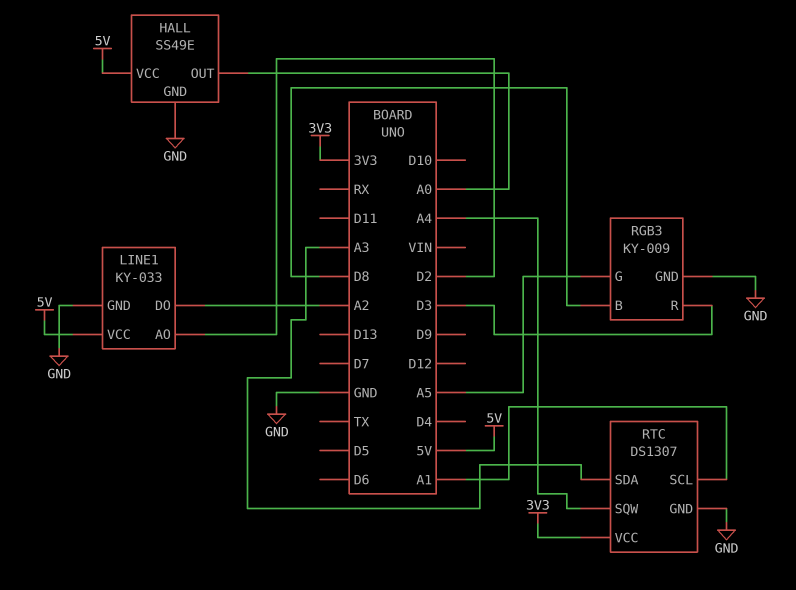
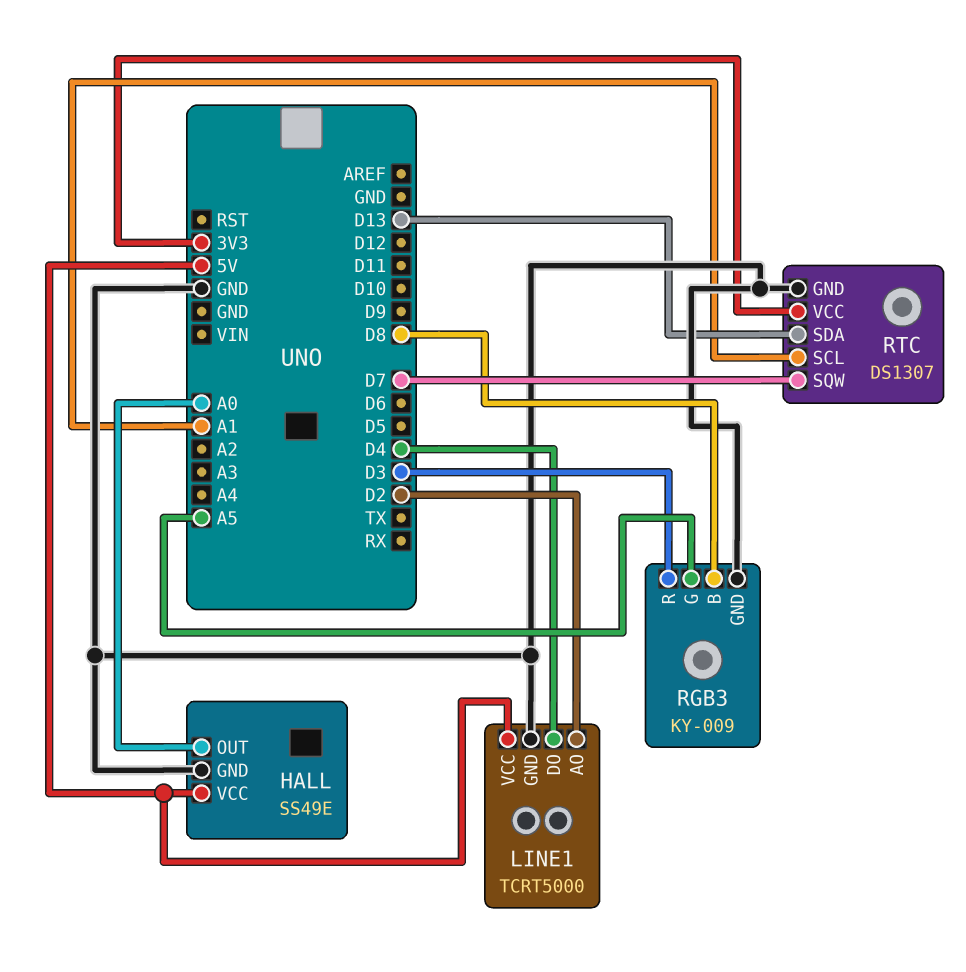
LINE1: KY-033 -> TCRT5000
LINE1 pin DO: A2 -> D4
RTC pin SDA: A3 -> D13
RTC pin SQW: A4 -> D7

